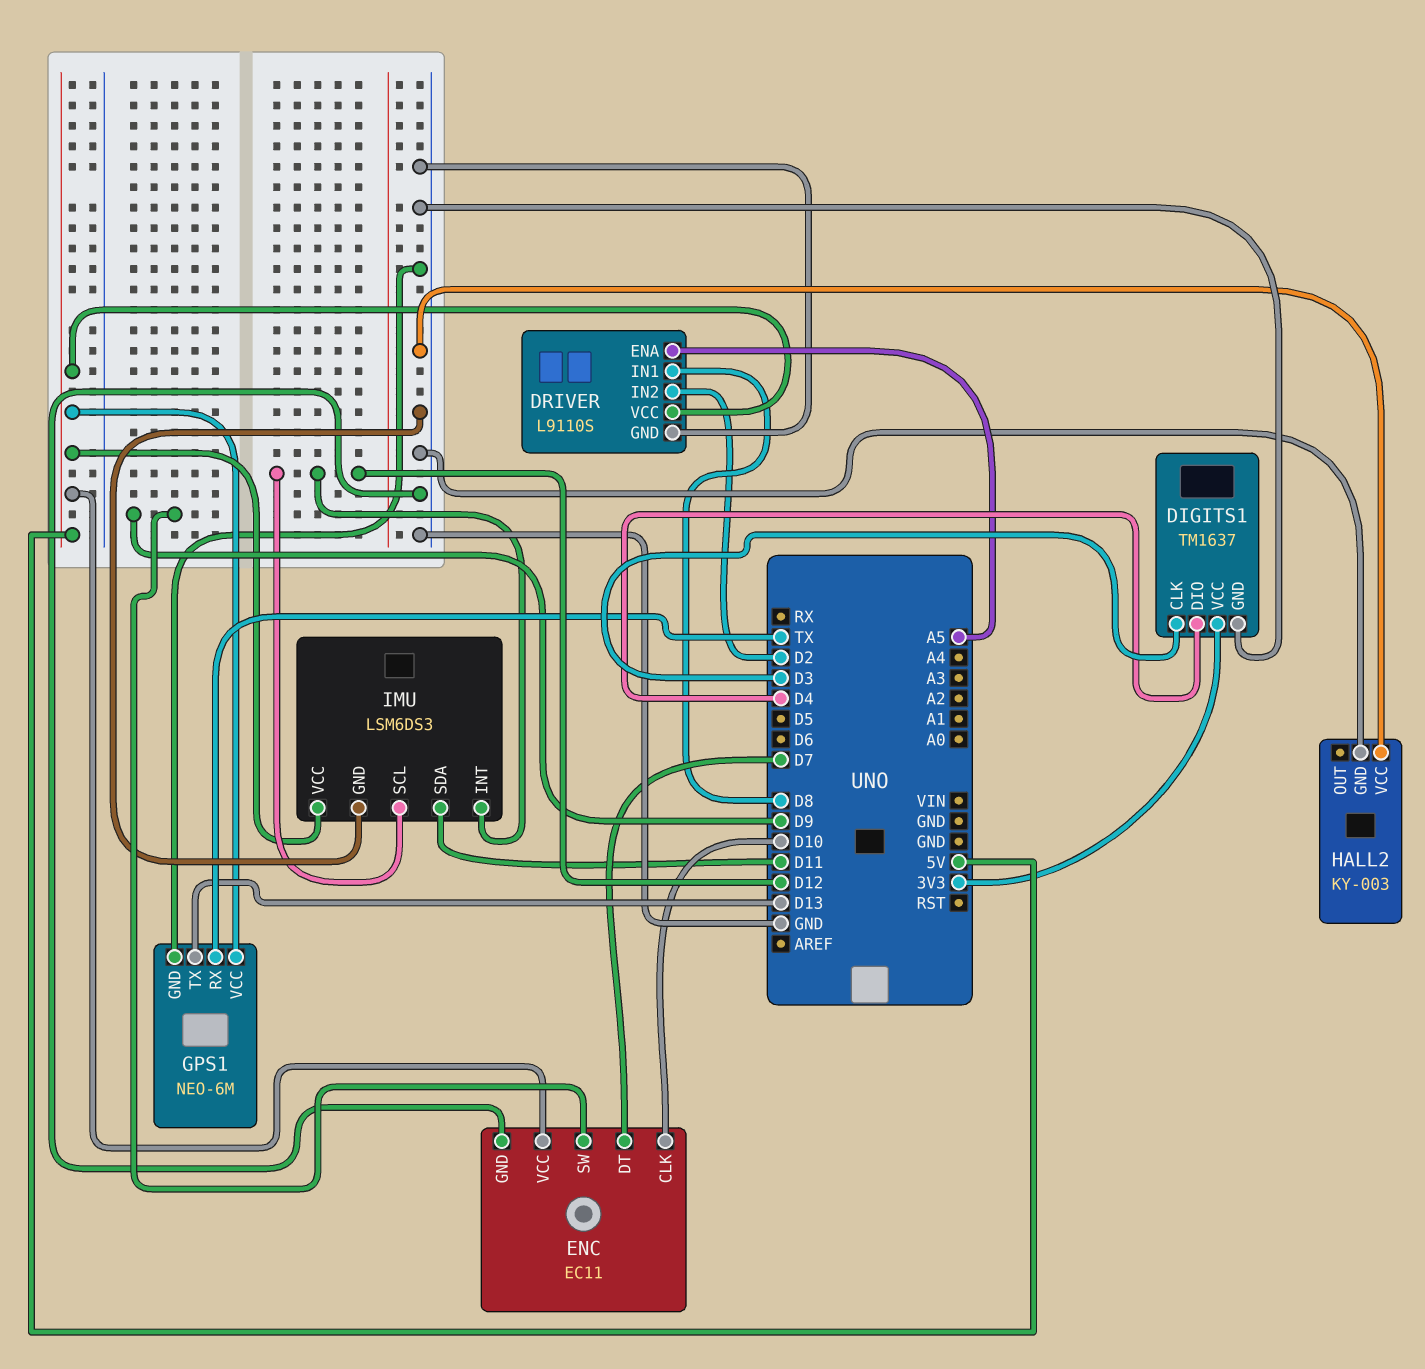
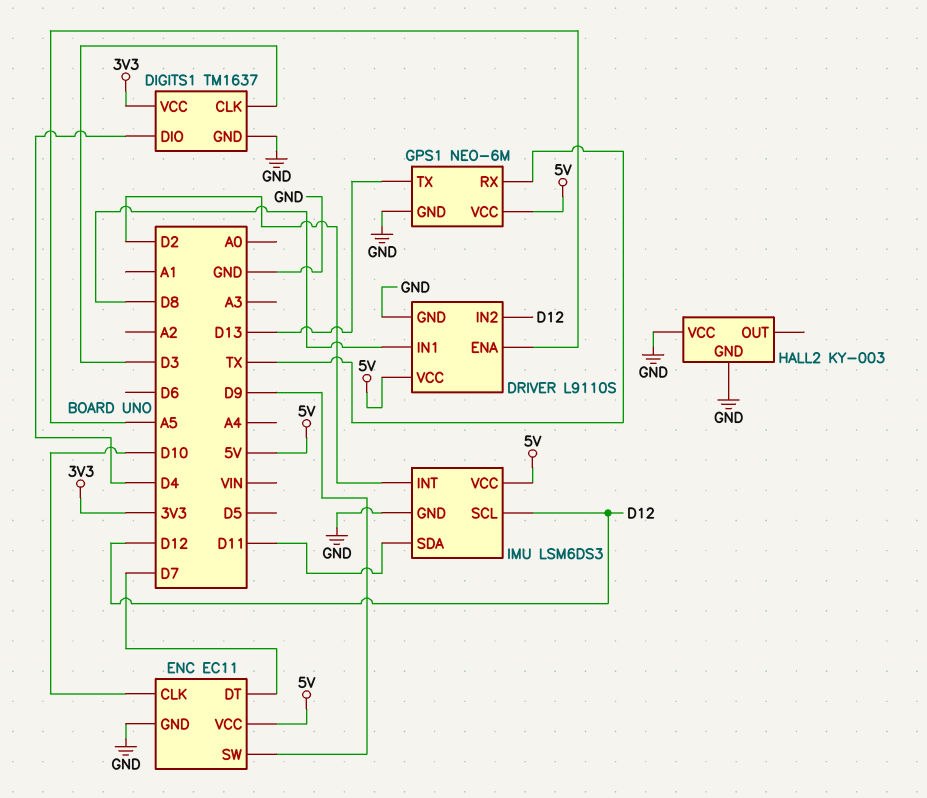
DRIVER pin IN2: D2 -> D12
IMU pin INT: D12 -> D2

